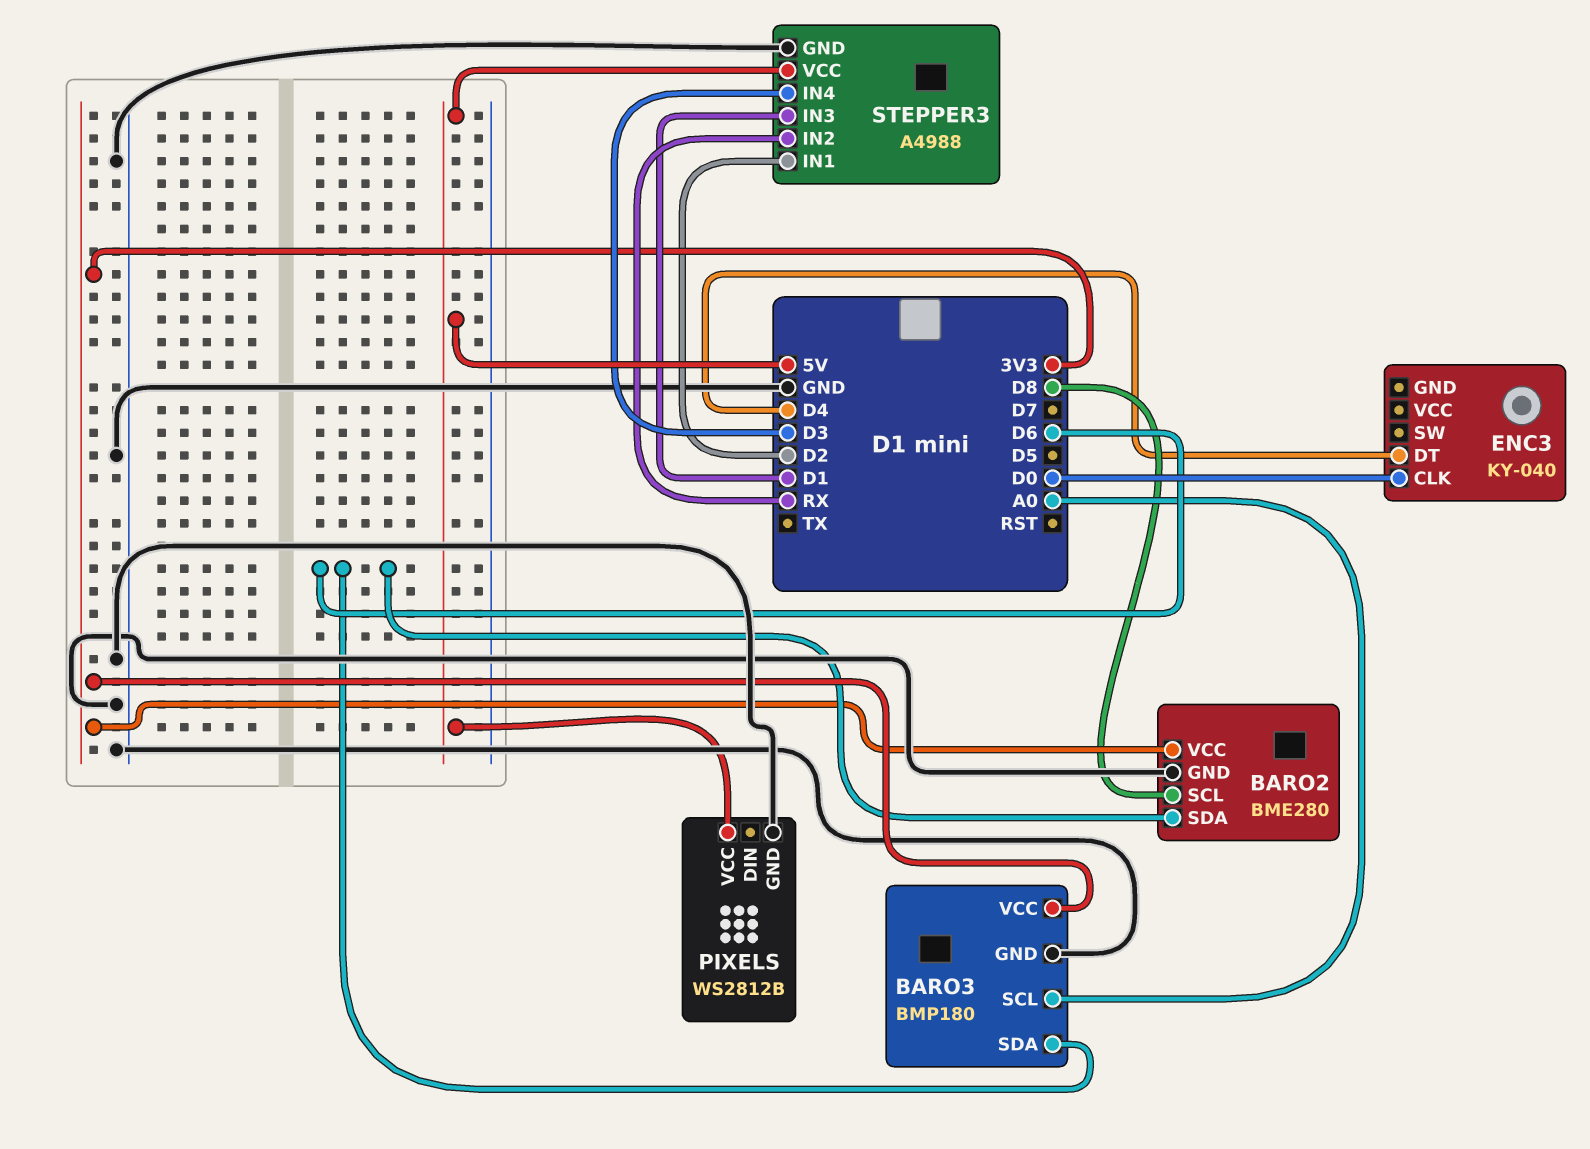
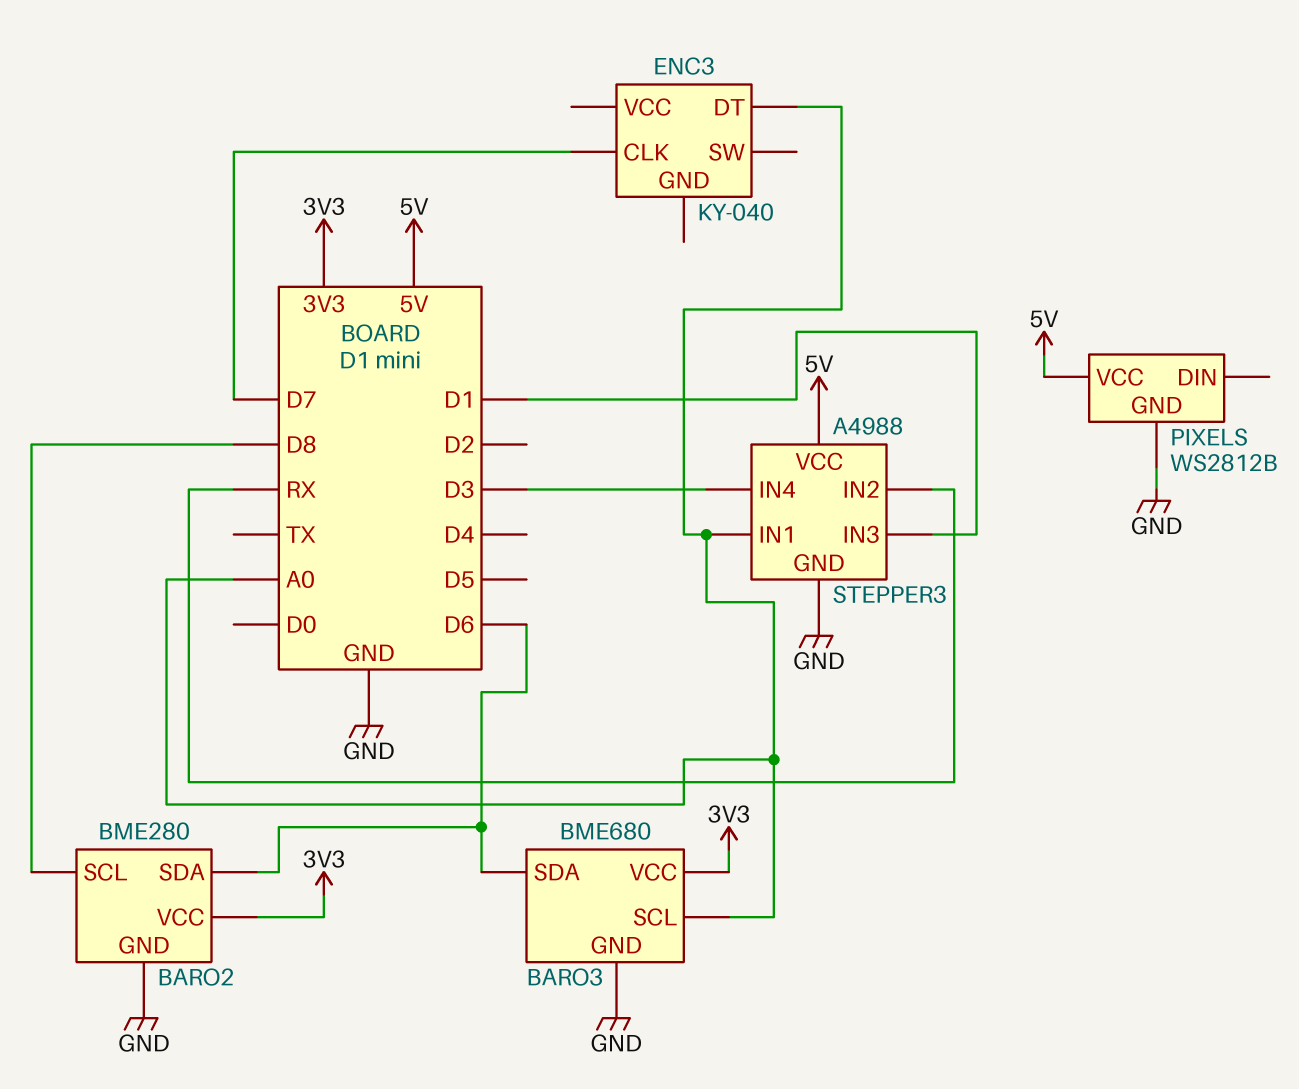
BARO3: BMP180 -> BME680
ENC3 pin CLK: D0 -> D7
ENC3 pin DT: D4 -> A0
STEPPER3 pin IN1: D2 -> A0

